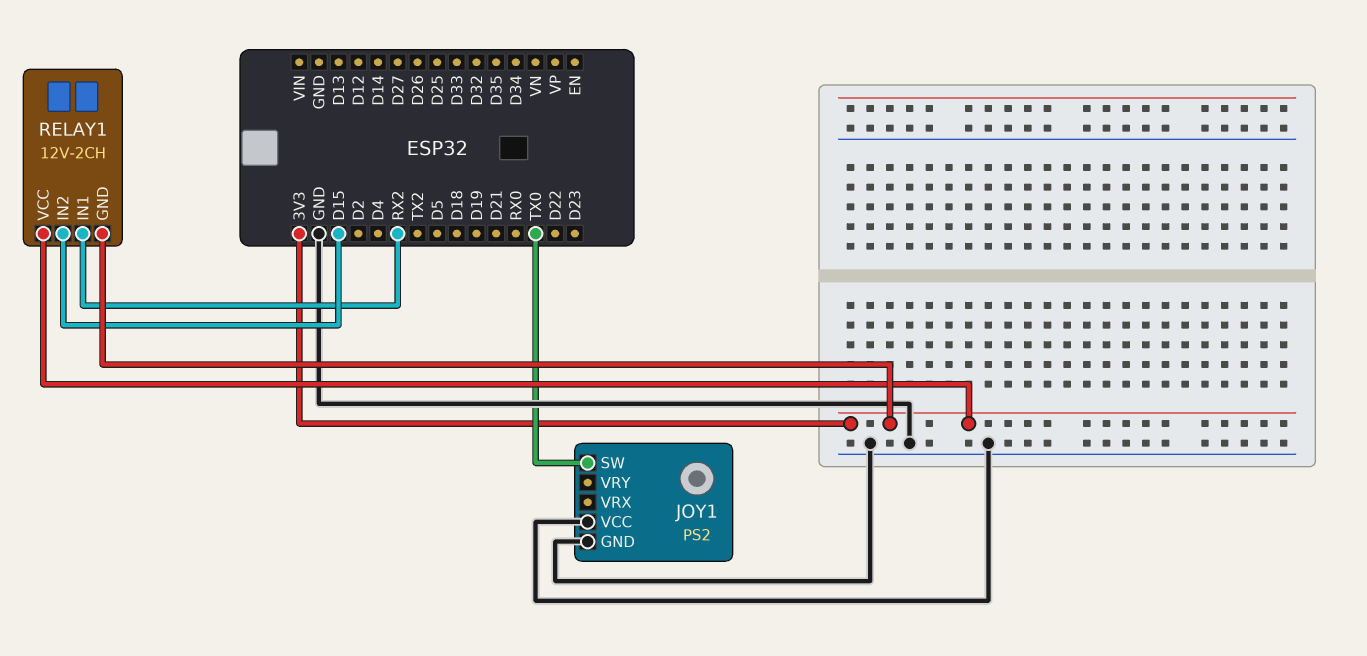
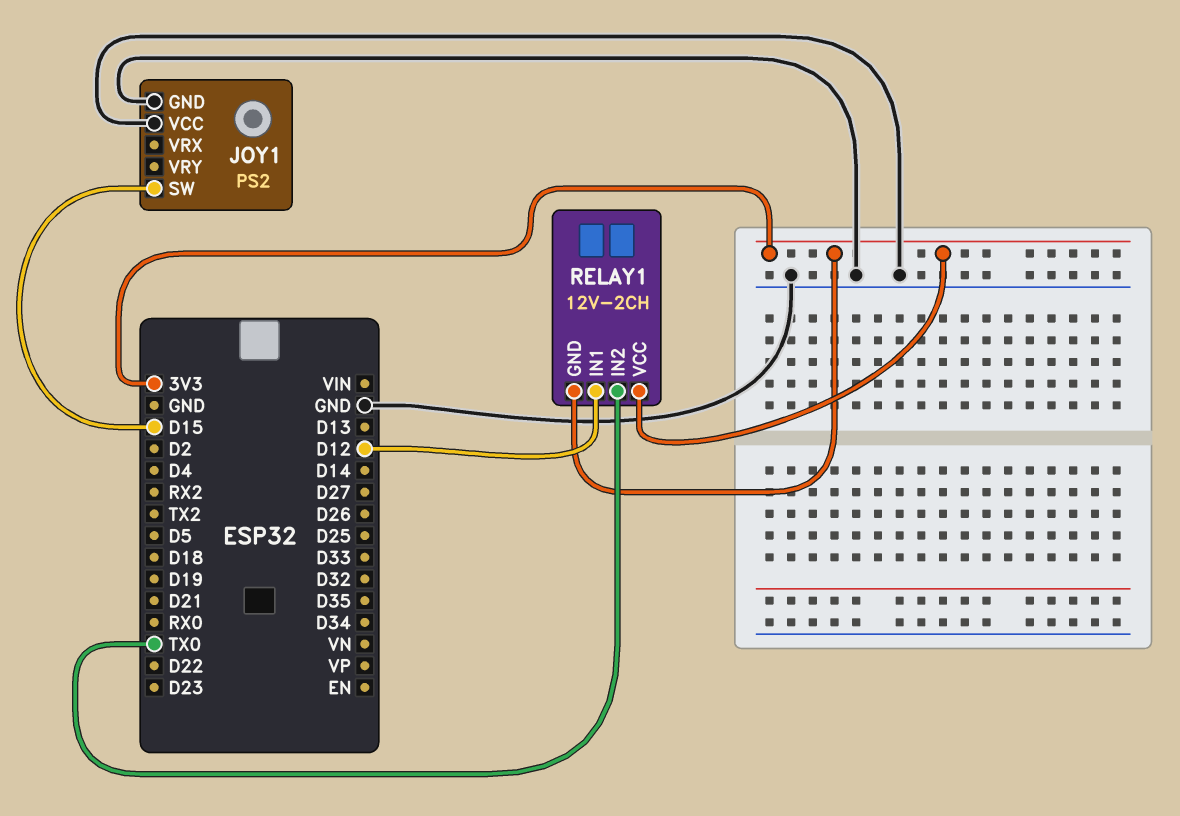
JOY1 pin SW: TX0 -> D15
RELAY1 pin IN1: RX2 -> D12
RELAY1 pin IN2: D15 -> TX0

